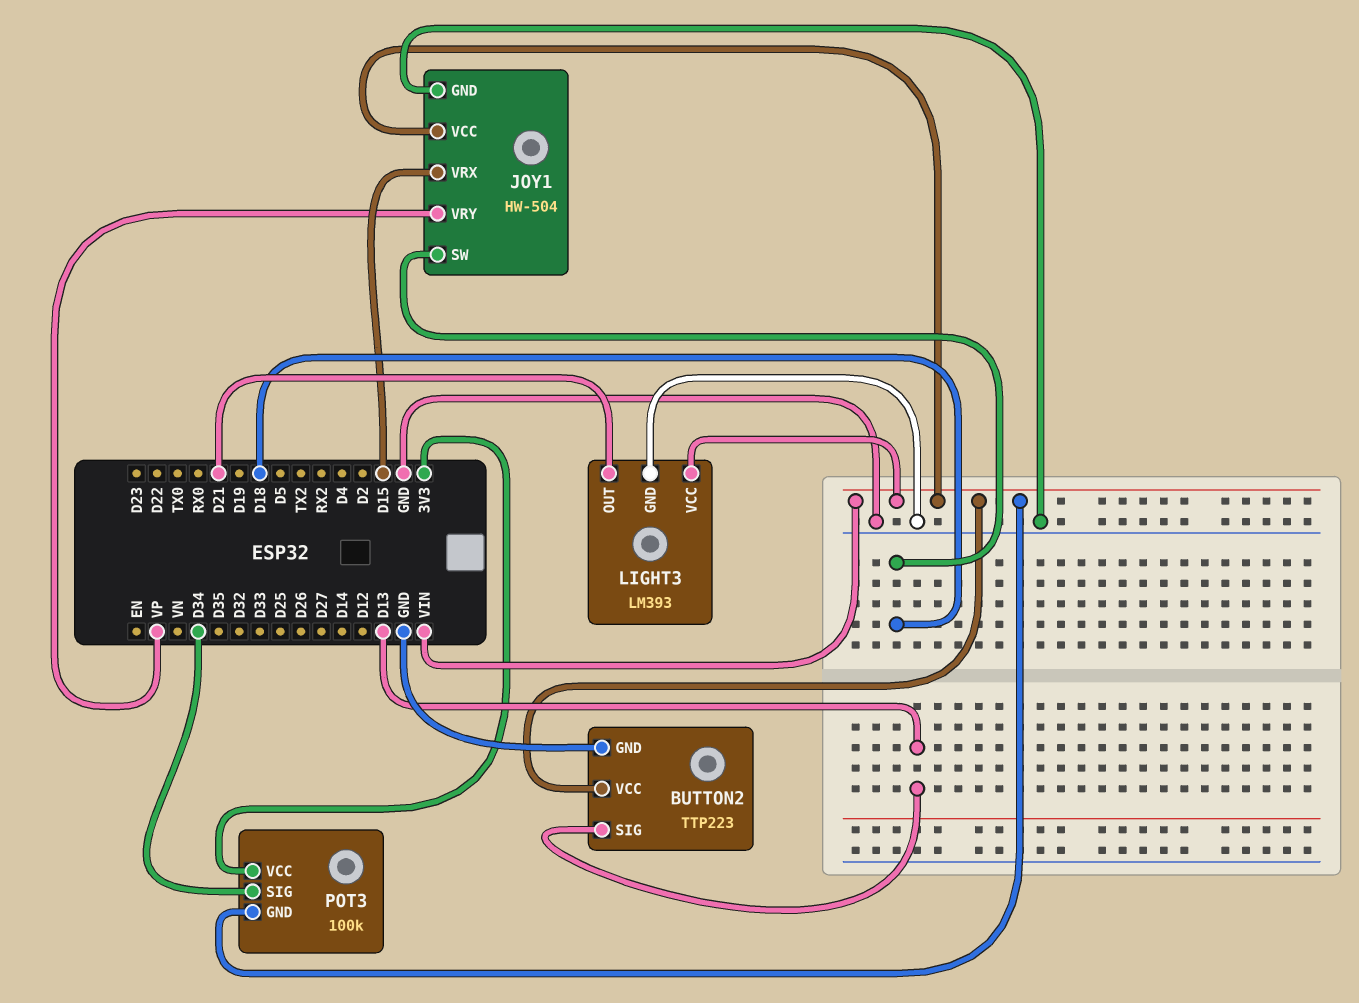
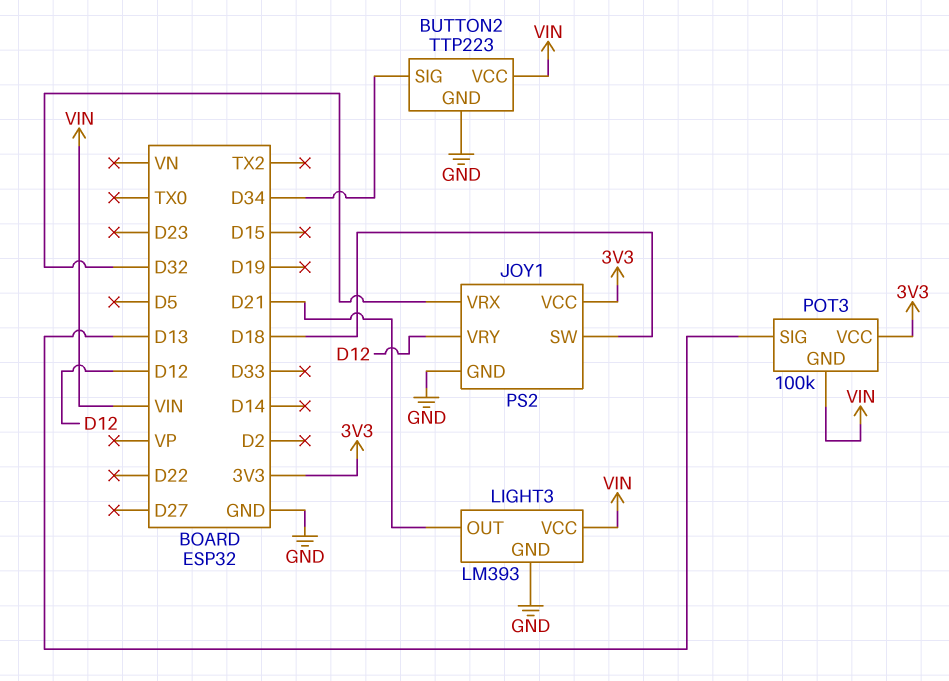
BUTTON2 pin SIG: D13 -> D34
JOY1: HW-504 -> PS2
JOY1 pin VCC: VIN -> 3V3
JOY1 pin VRX: D15 -> D32
JOY1 pin VRY: VP -> D12
POT3 pin SIG: D34 -> D13

